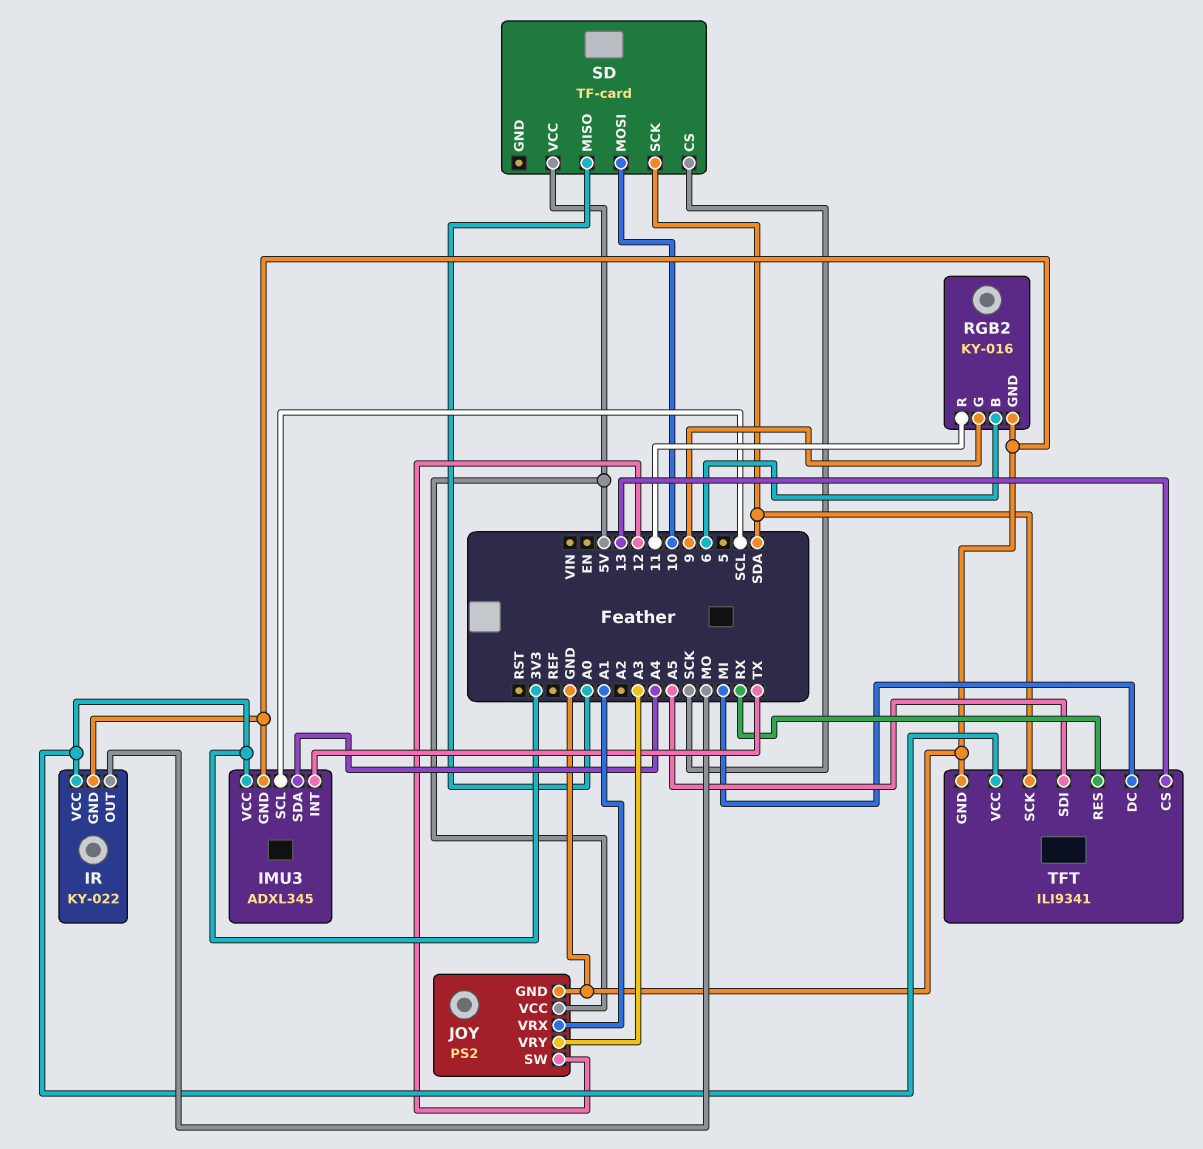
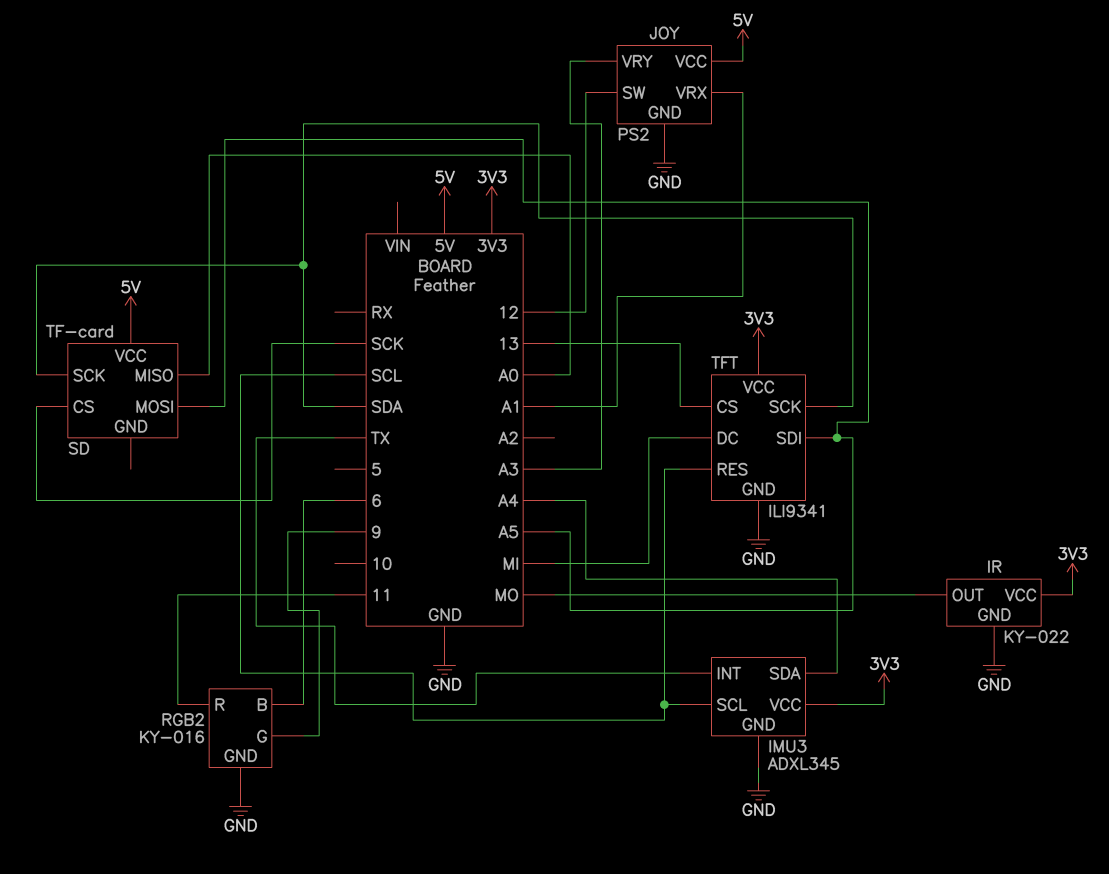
SD pin MOSI: 10 -> A5
TFT pin RES: RX -> SCL

